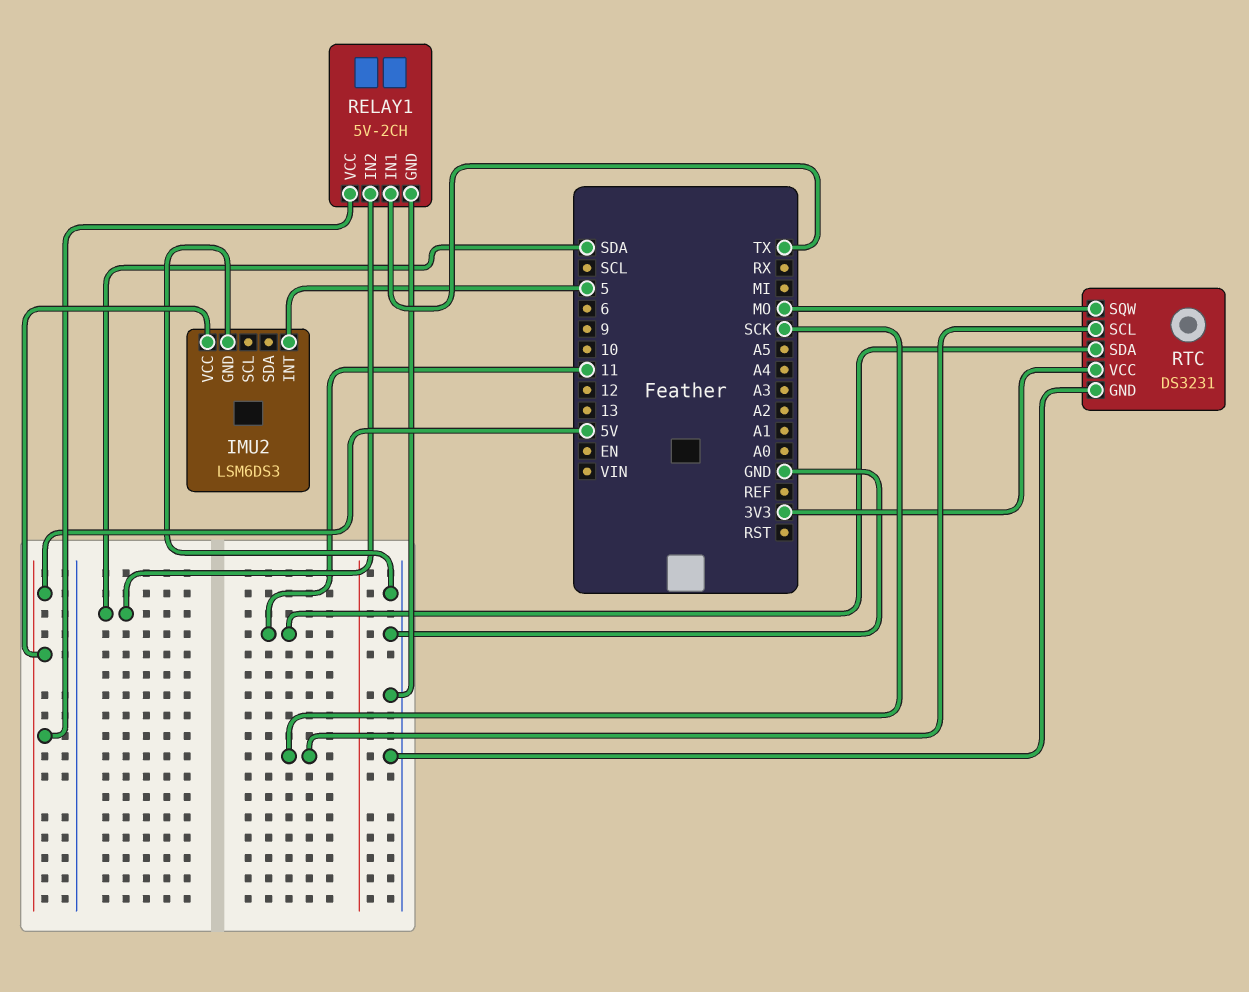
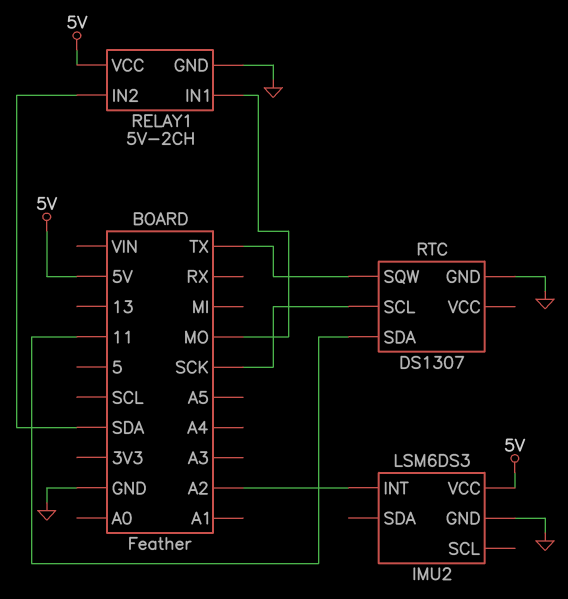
IMU2 pin INT: 5 -> A2
RELAY1 pin IN1: TX -> MO
RTC: DS3231 -> DS1307
RTC pin SQW: MO -> TX
RTC pin VCC: 3V3 -> none

